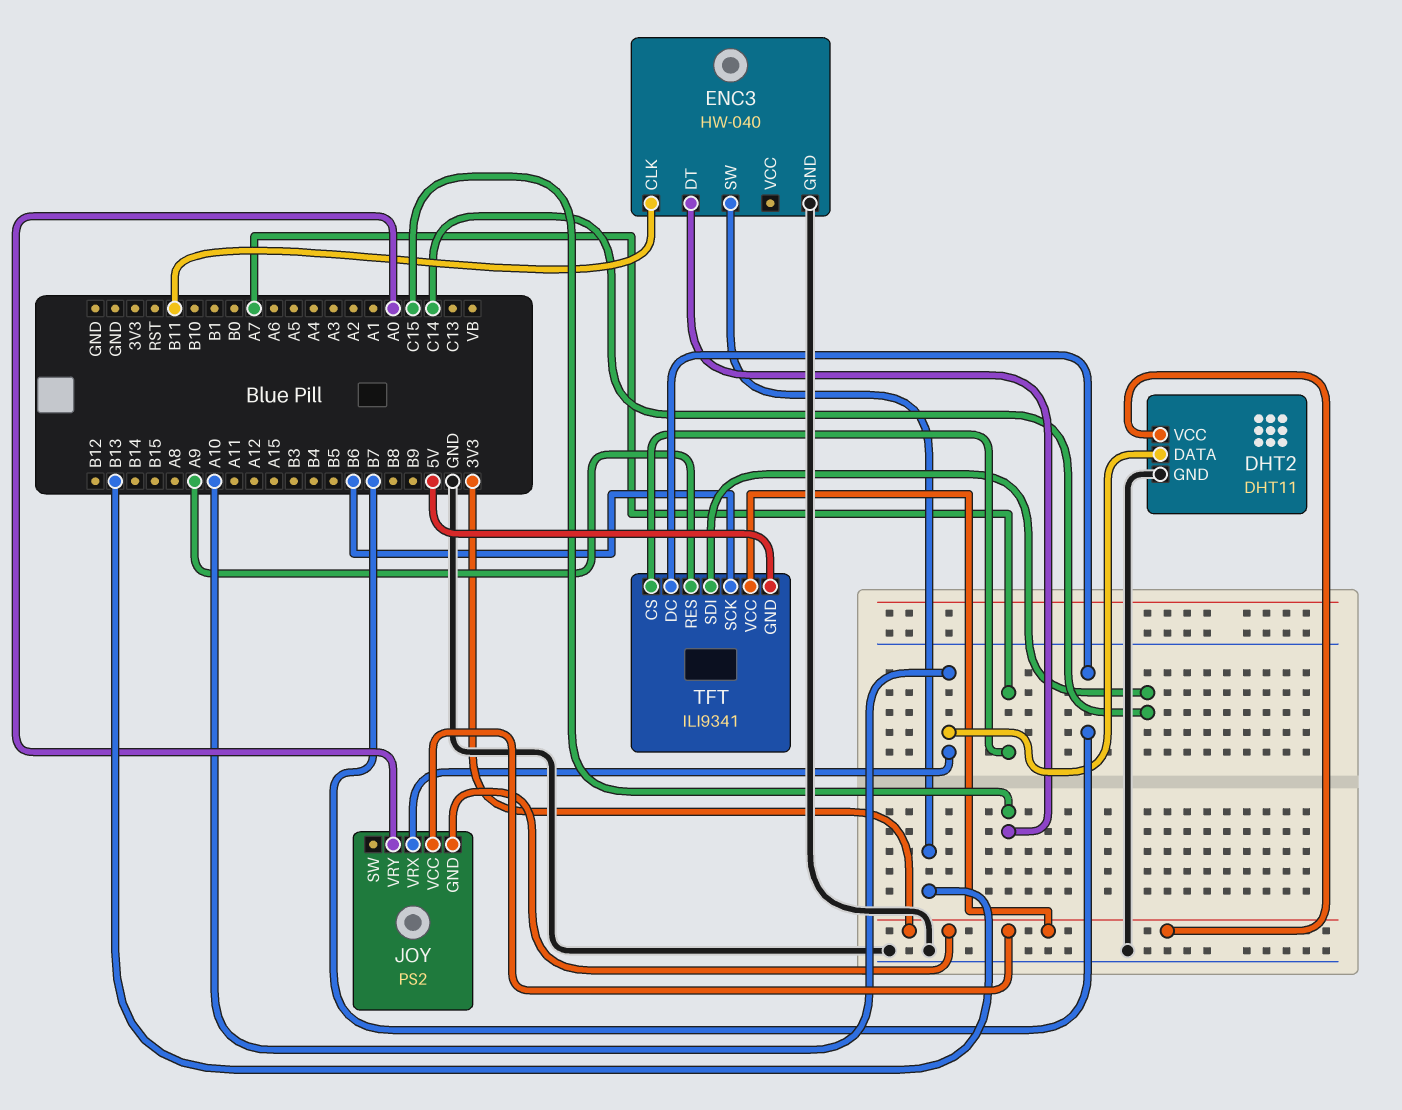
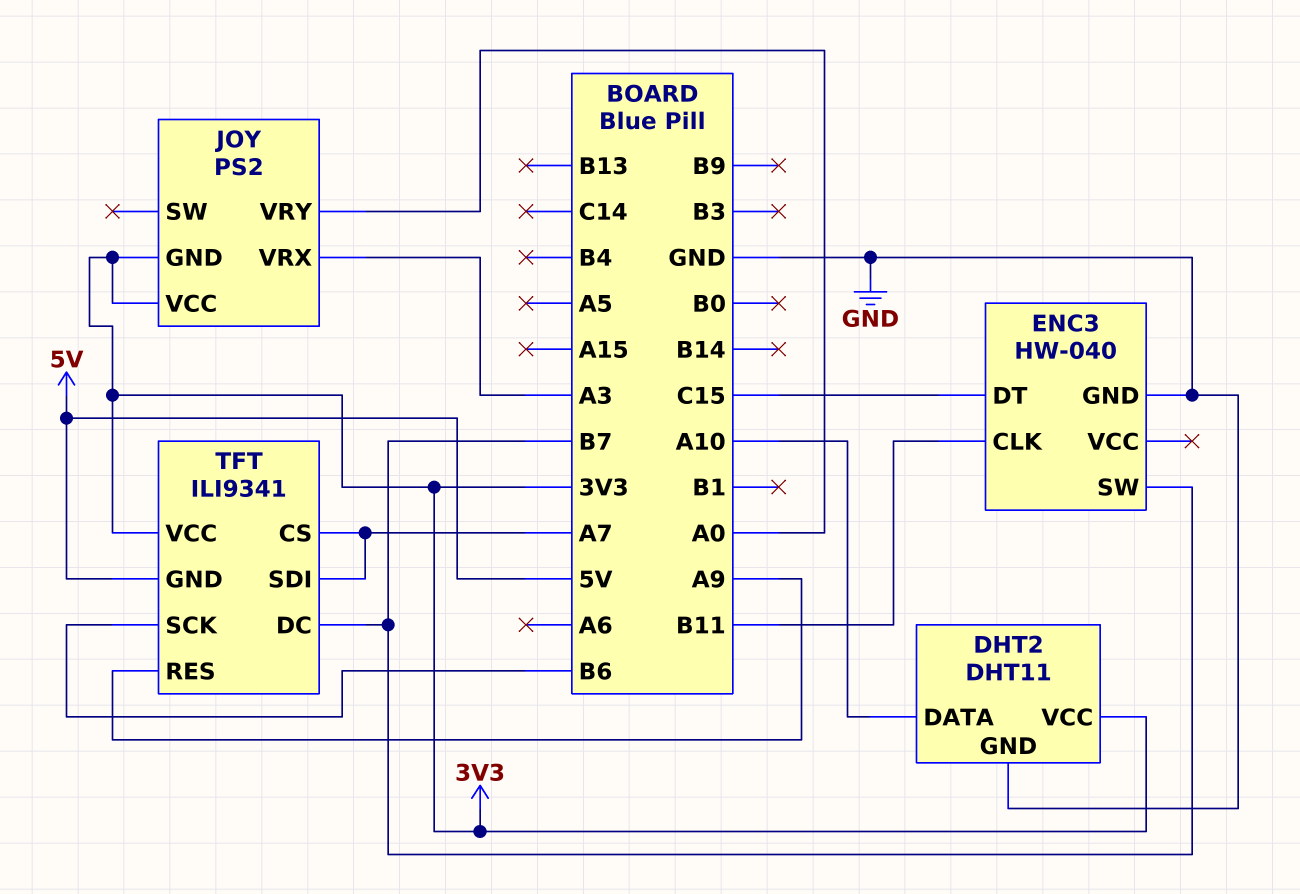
ENC3 pin SW: B13 -> B7
JOY pin VRX: A10 -> A3
TFT pin SDI: C14 -> A7

